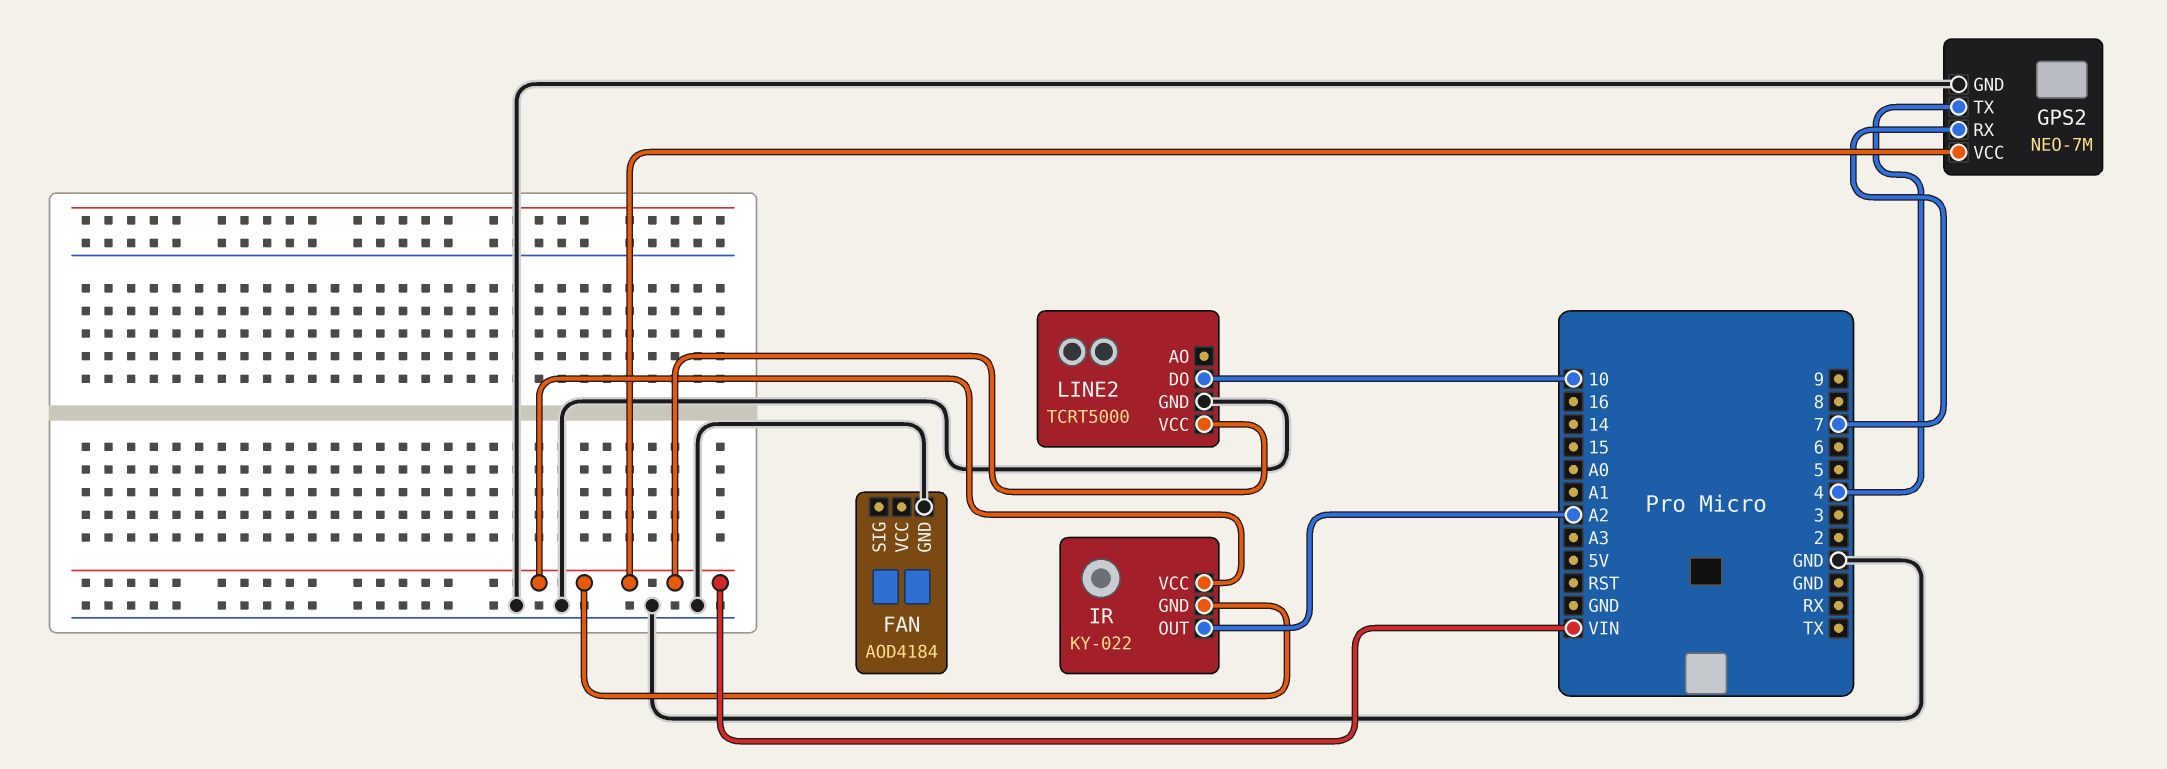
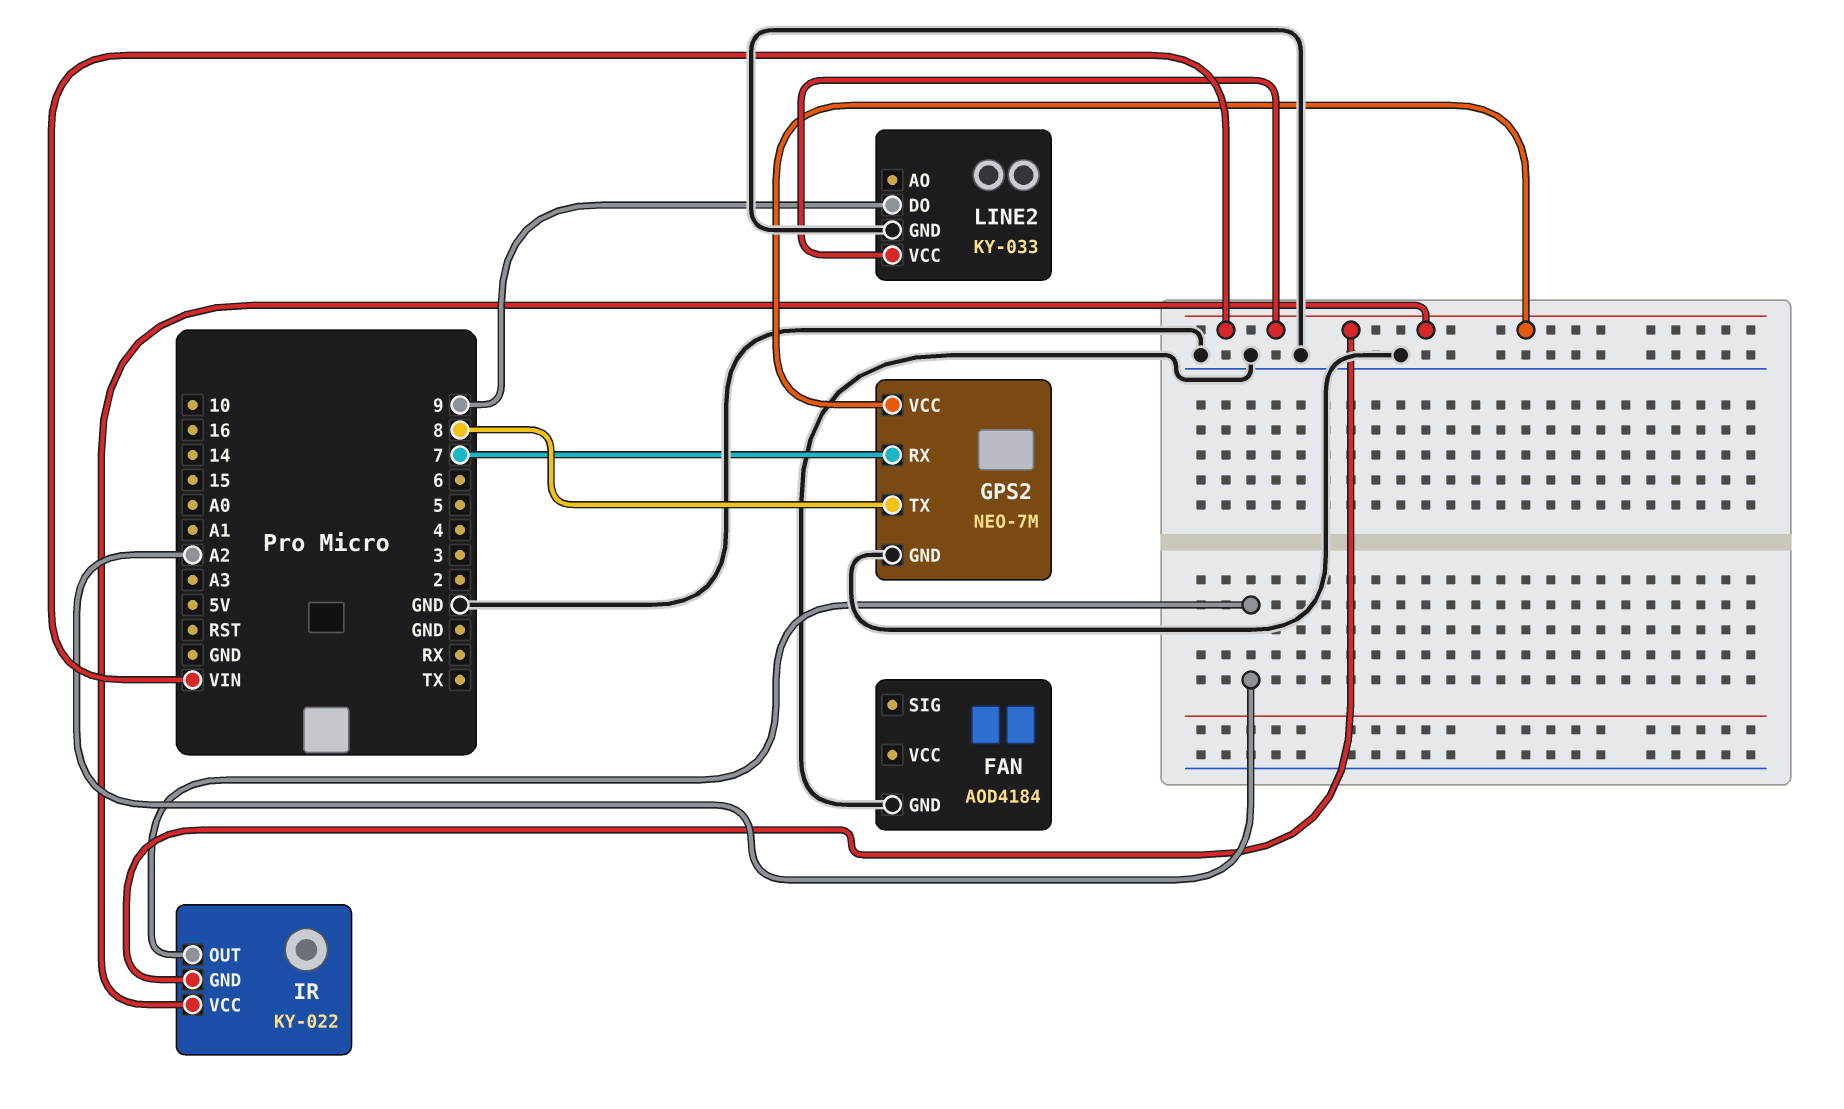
GPS2 pin TX: 4 -> 8
LINE2: TCRT5000 -> KY-033
LINE2 pin DO: 10 -> 9

